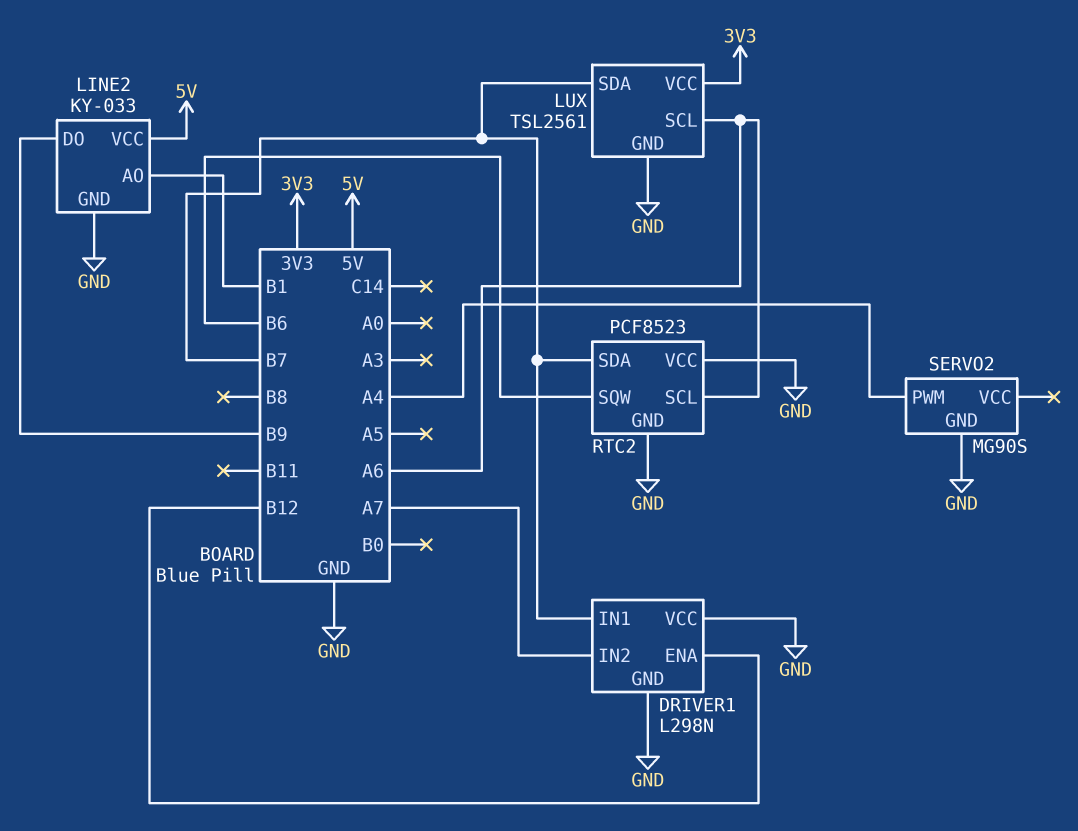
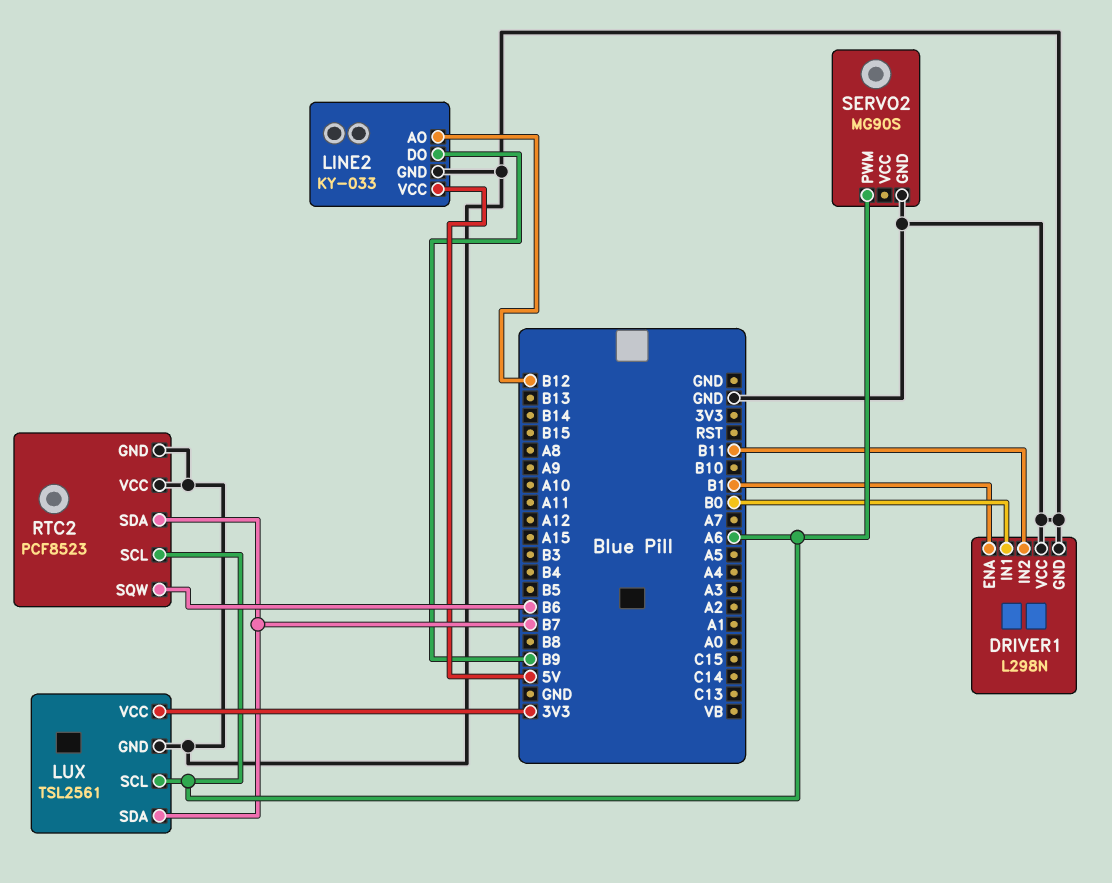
DRIVER1 pin ENA: B12 -> B1
DRIVER1 pin IN1: B7 -> B0
DRIVER1 pin IN2: A7 -> B11
LINE2 pin AO: B1 -> B12
SERVO2 pin PWM: A4 -> A6

